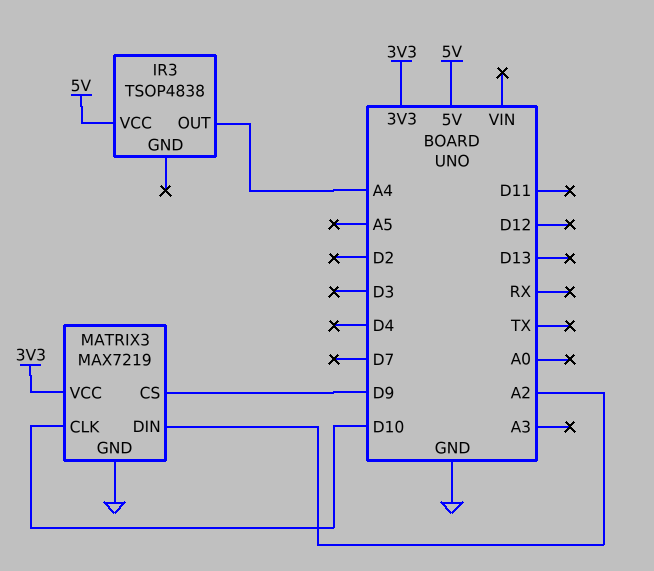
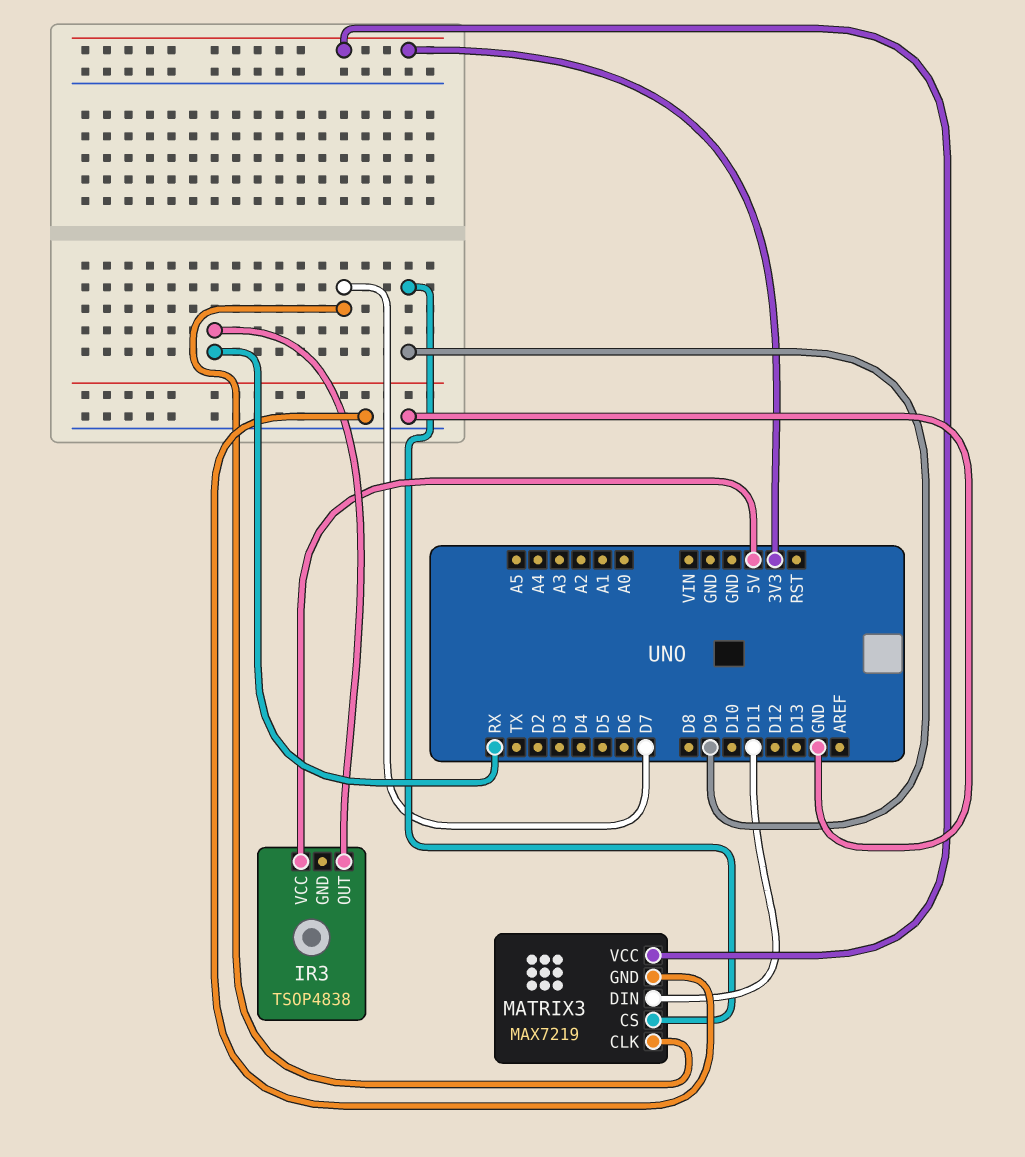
IR3 pin OUT: A4 -> RX
MATRIX3 pin CLK: D10 -> D7
MATRIX3 pin DIN: A2 -> D11

